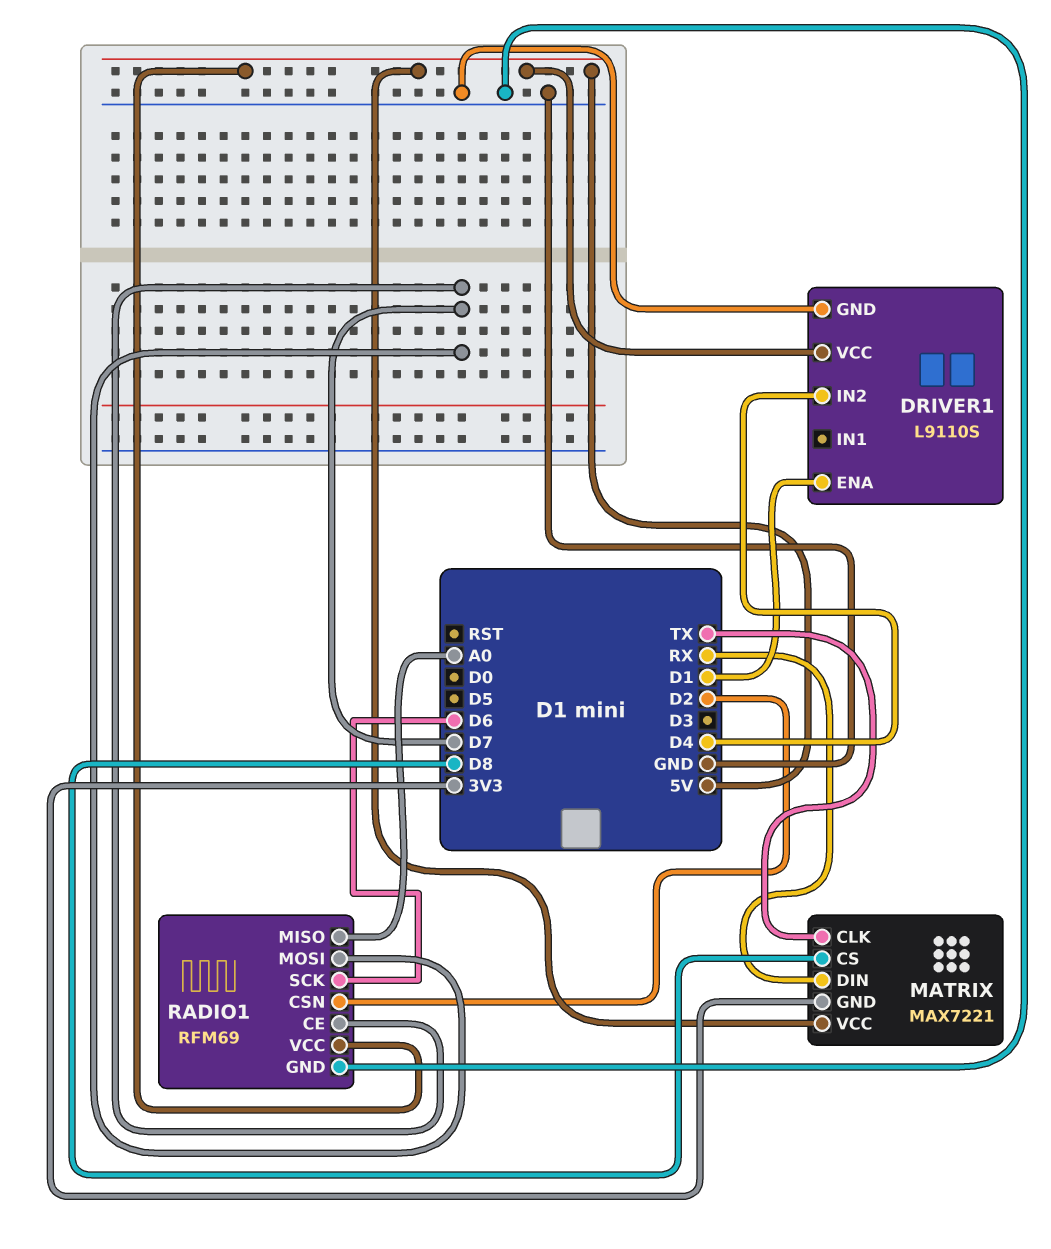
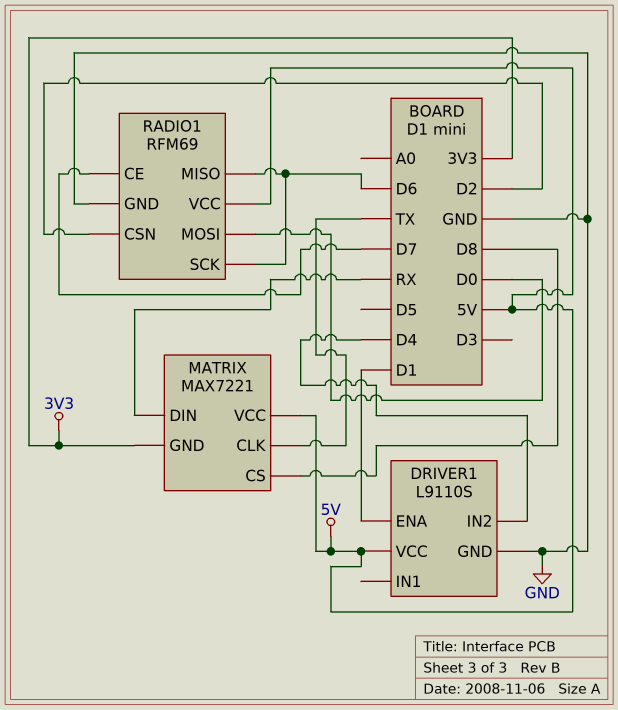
RADIO1 pin MISO: A0 -> D6
RADIO1 pin MOSI: D7 -> D0

